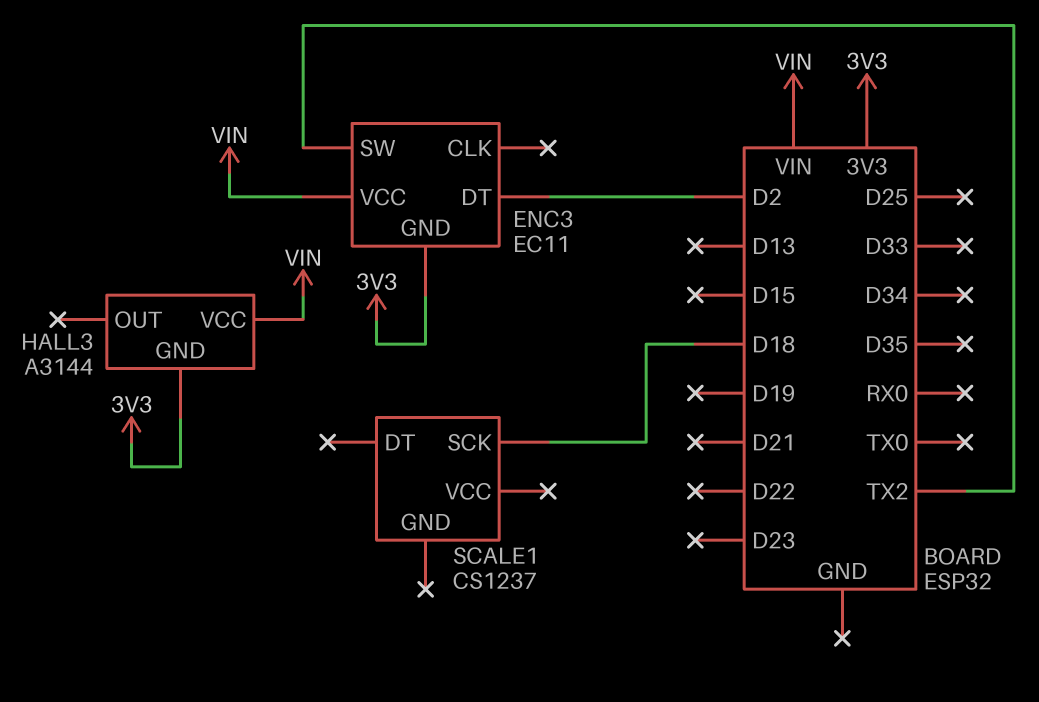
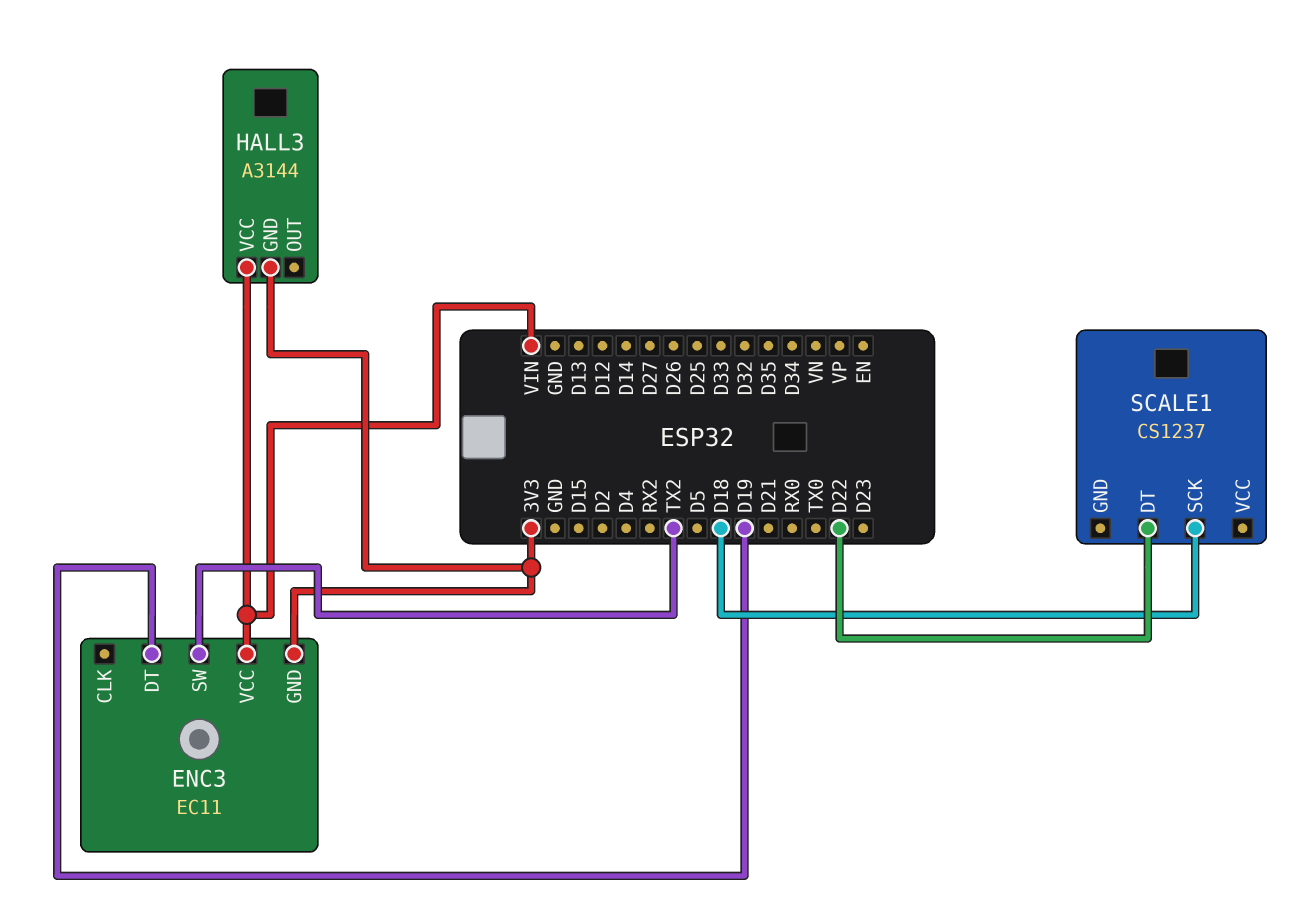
ENC3 pin DT: D2 -> D19
SCALE1 pin DT: none -> D22

